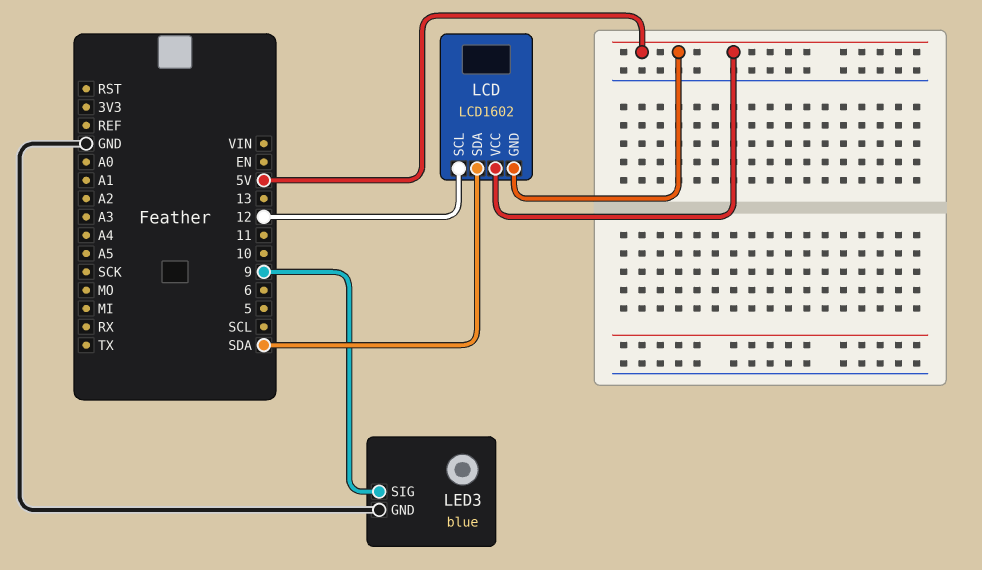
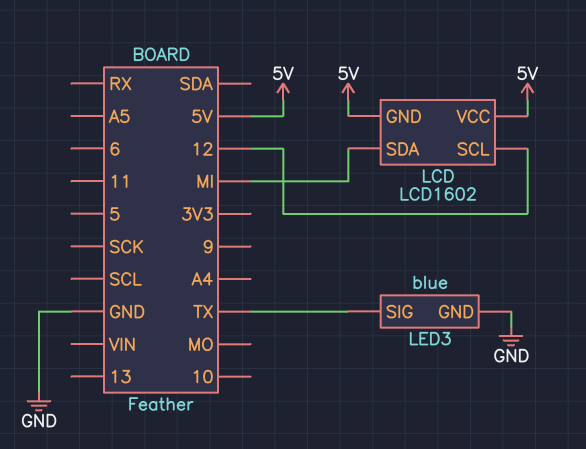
LCD pin SDA: SDA -> MI
LED3 pin SIG: 9 -> TX

